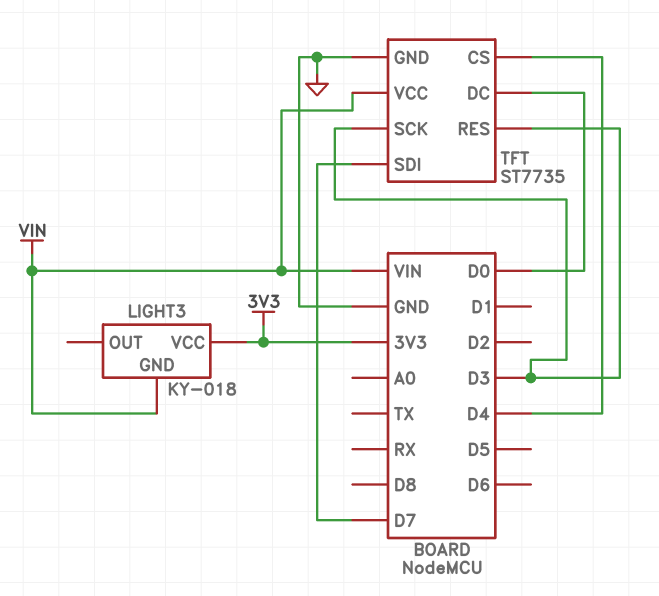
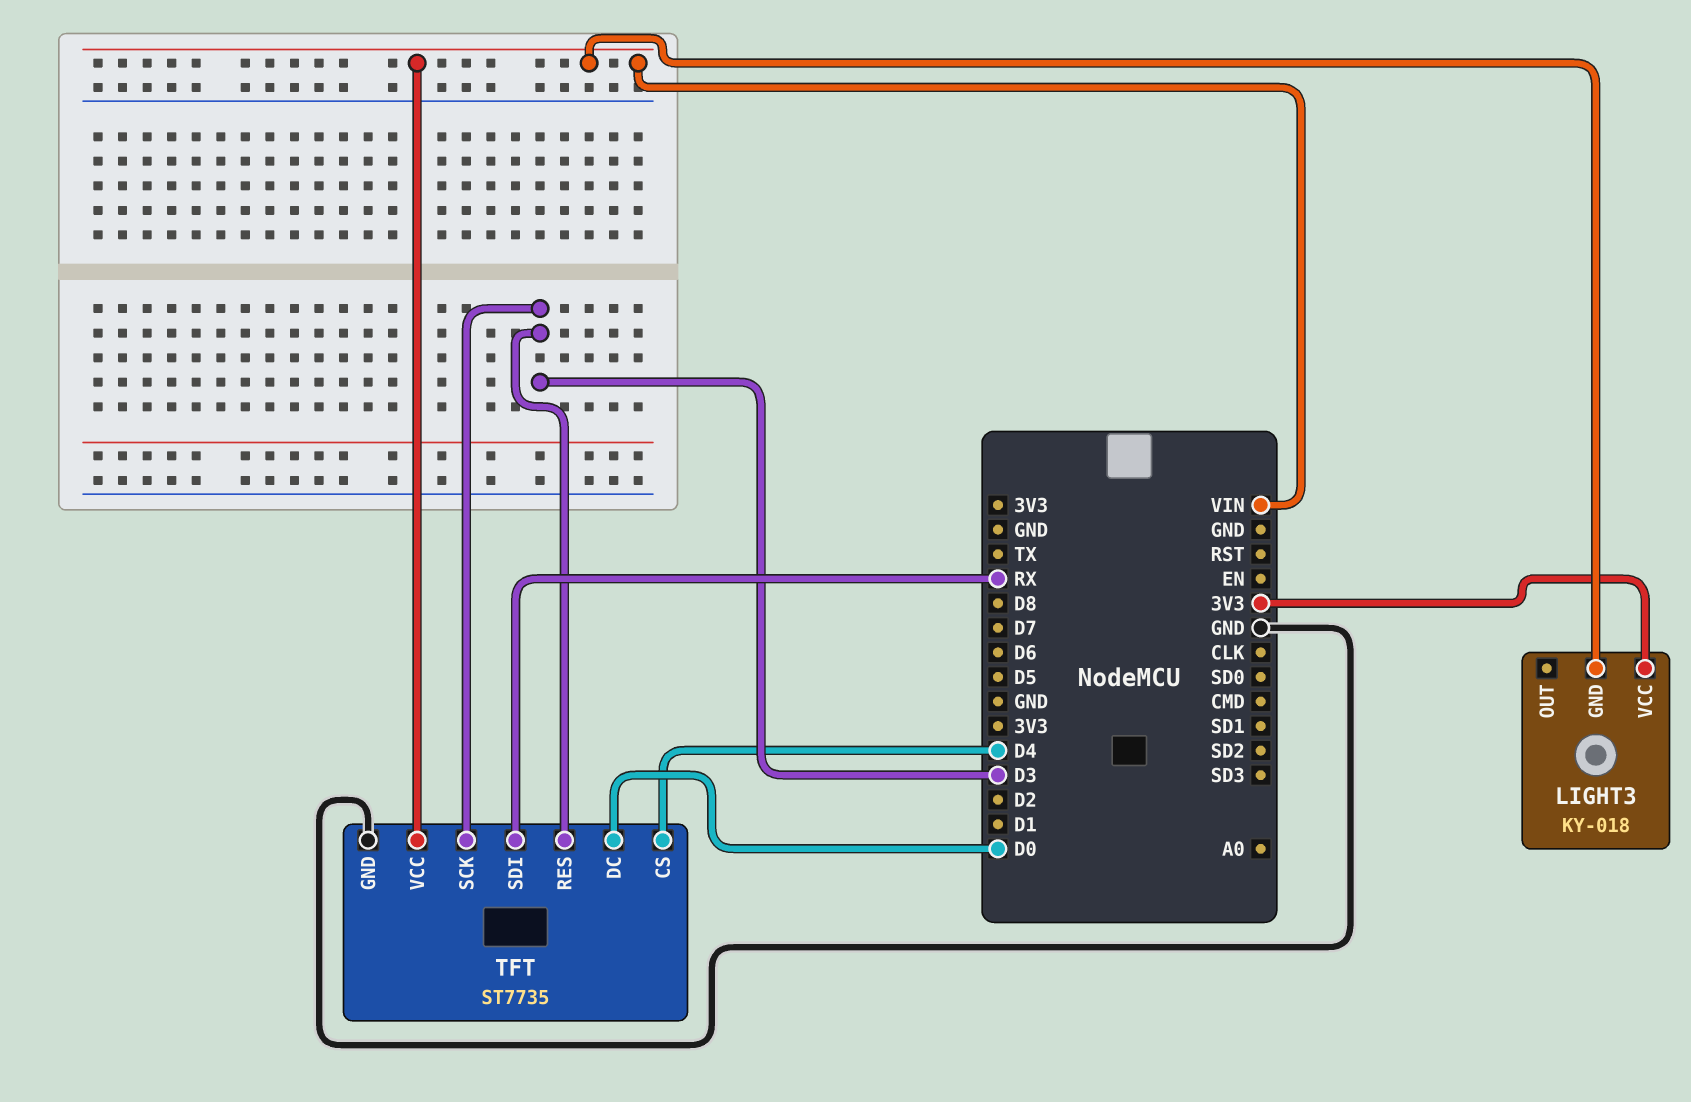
TFT pin SDI: D7 -> RX

